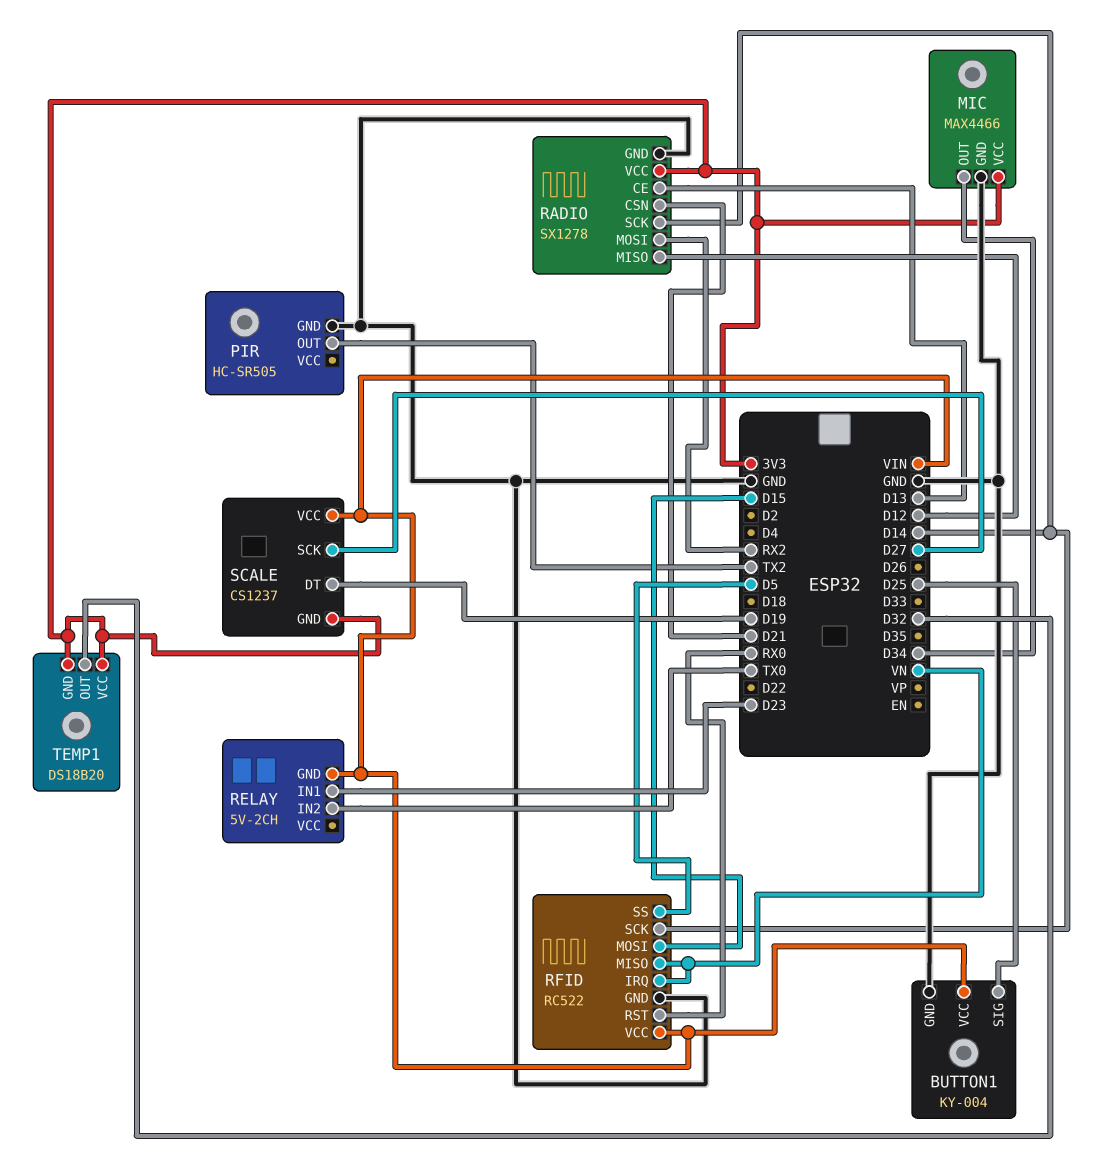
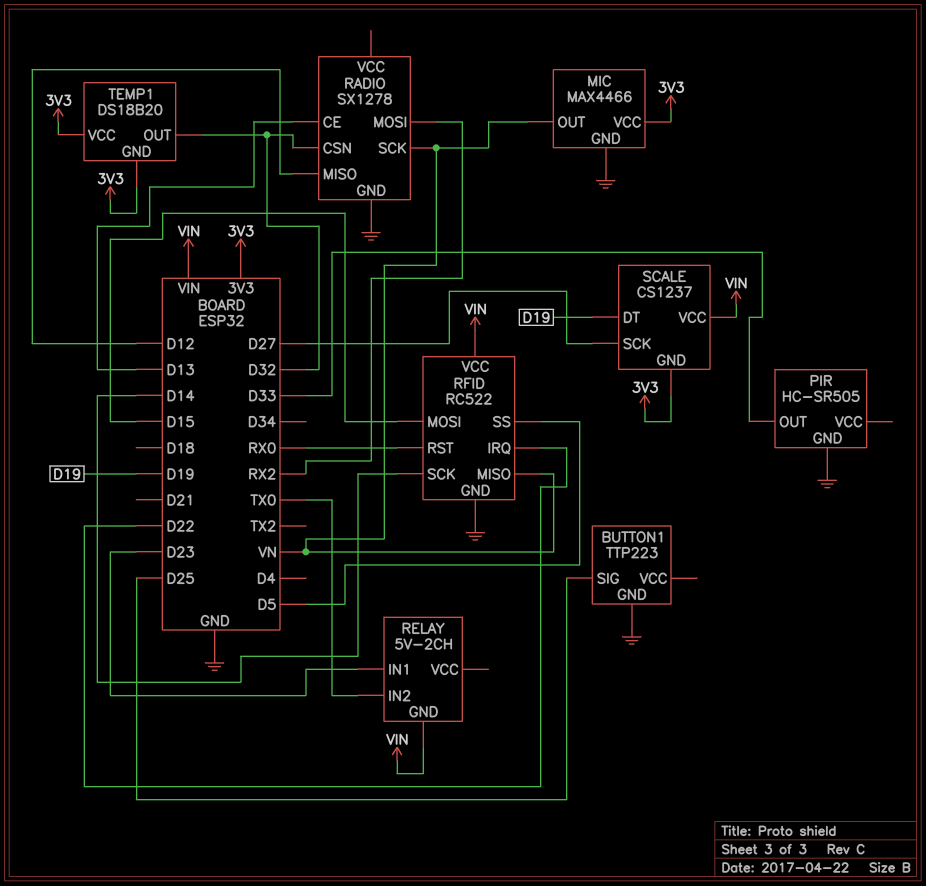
BUTTON1: KY-004 -> TTP223
BUTTON1 pin VCC: VIN -> none
MIC pin OUT: D34 -> VN
PIR pin OUT: TX2 -> D33
RADIO pin CSN: D21 -> D32
RADIO pin SCK: D14 -> VN
RADIO pin VCC: 3V3 -> none
RFID pin IRQ: VN -> D22

